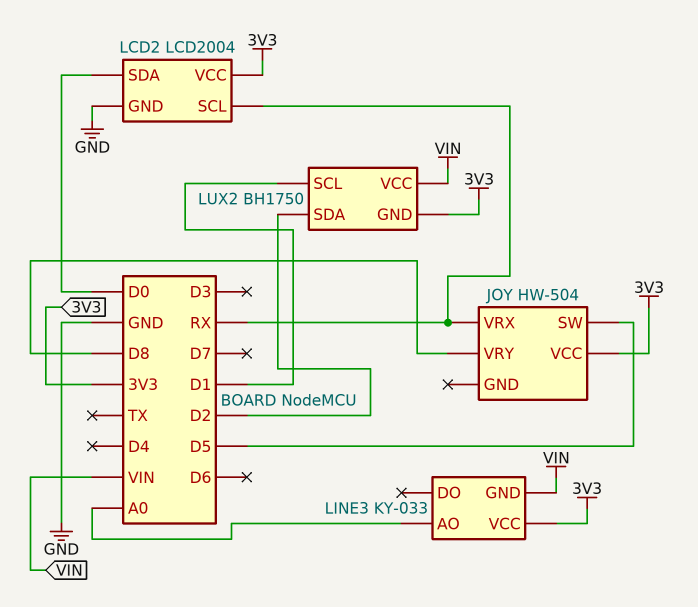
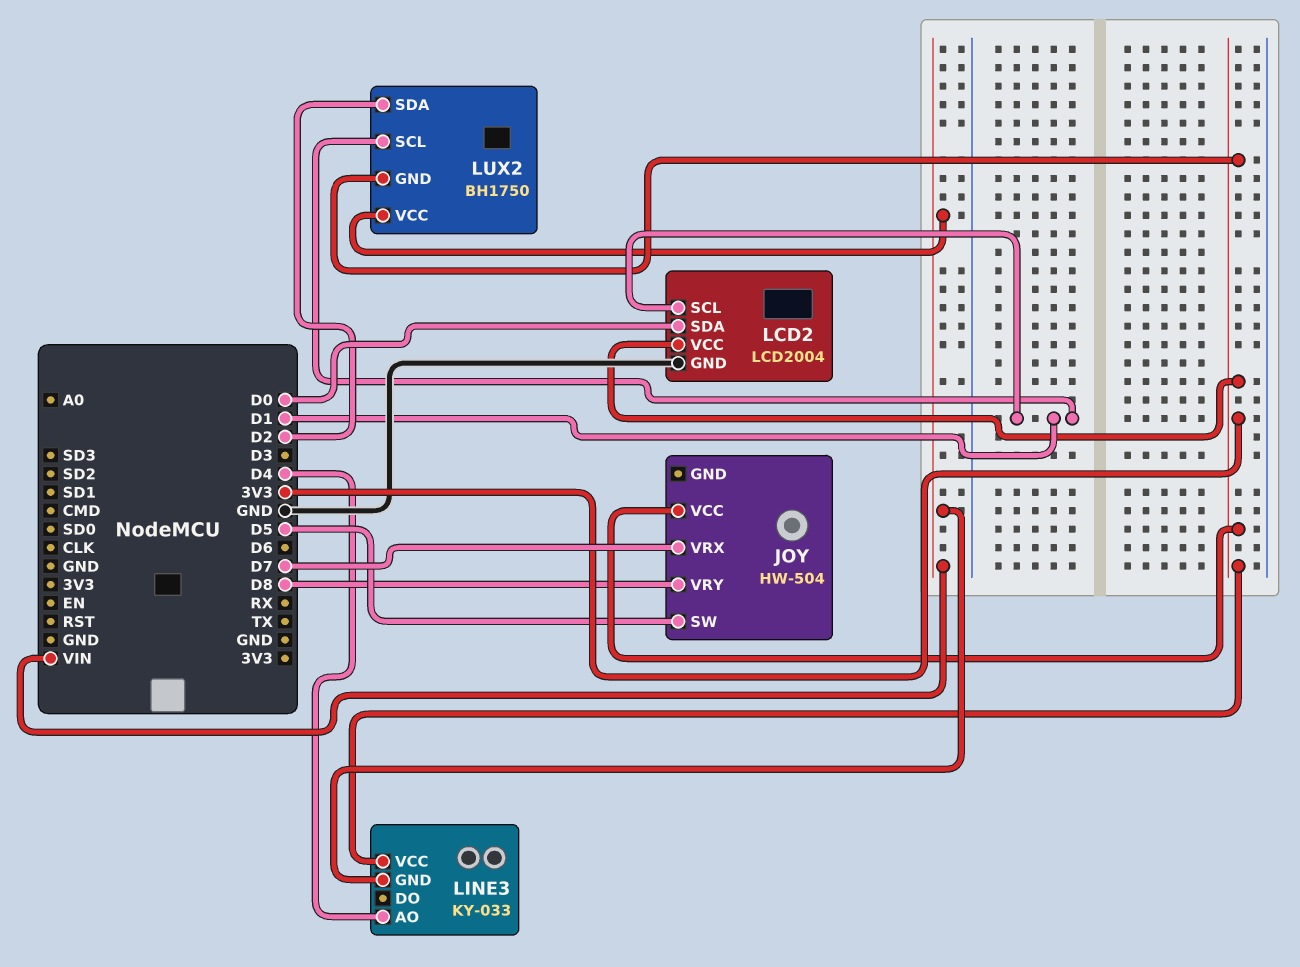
JOY pin VRX: RX -> D7
LCD2 pin SCL: RX -> D1
LINE3 pin AO: A0 -> D4

